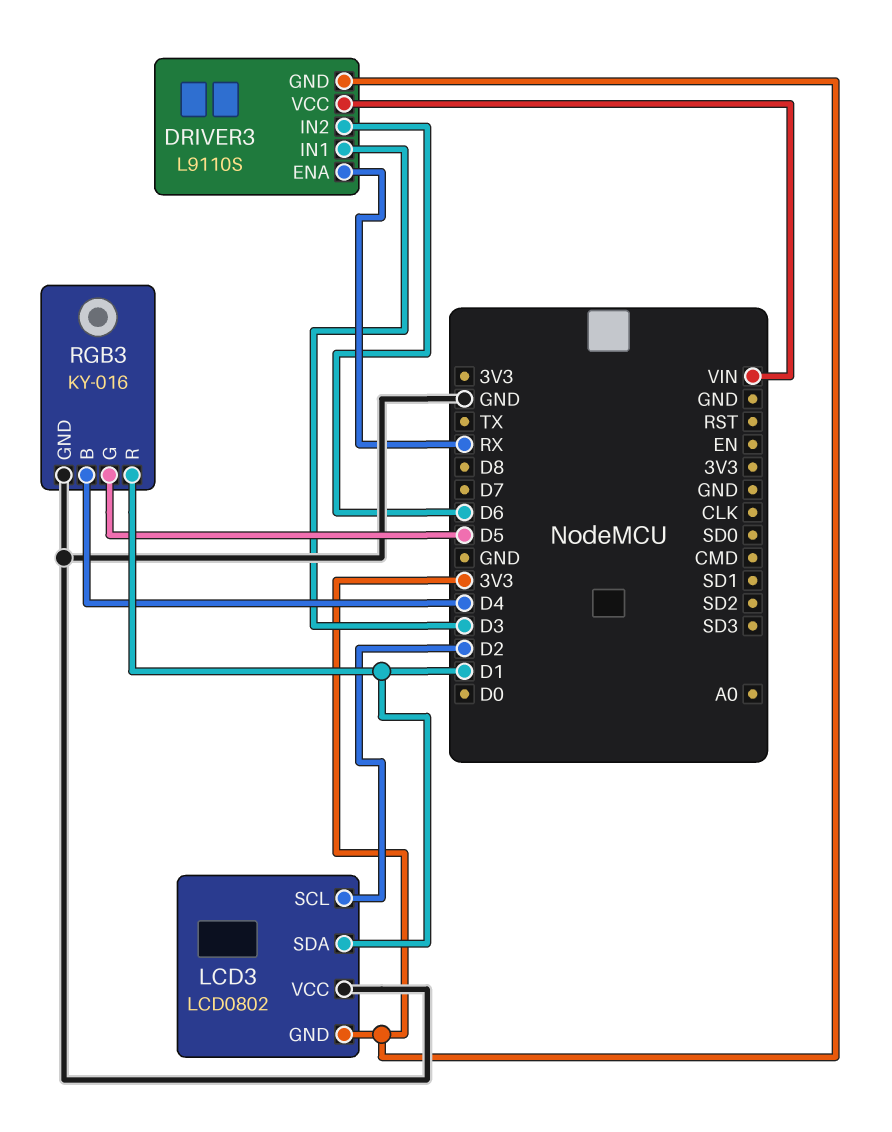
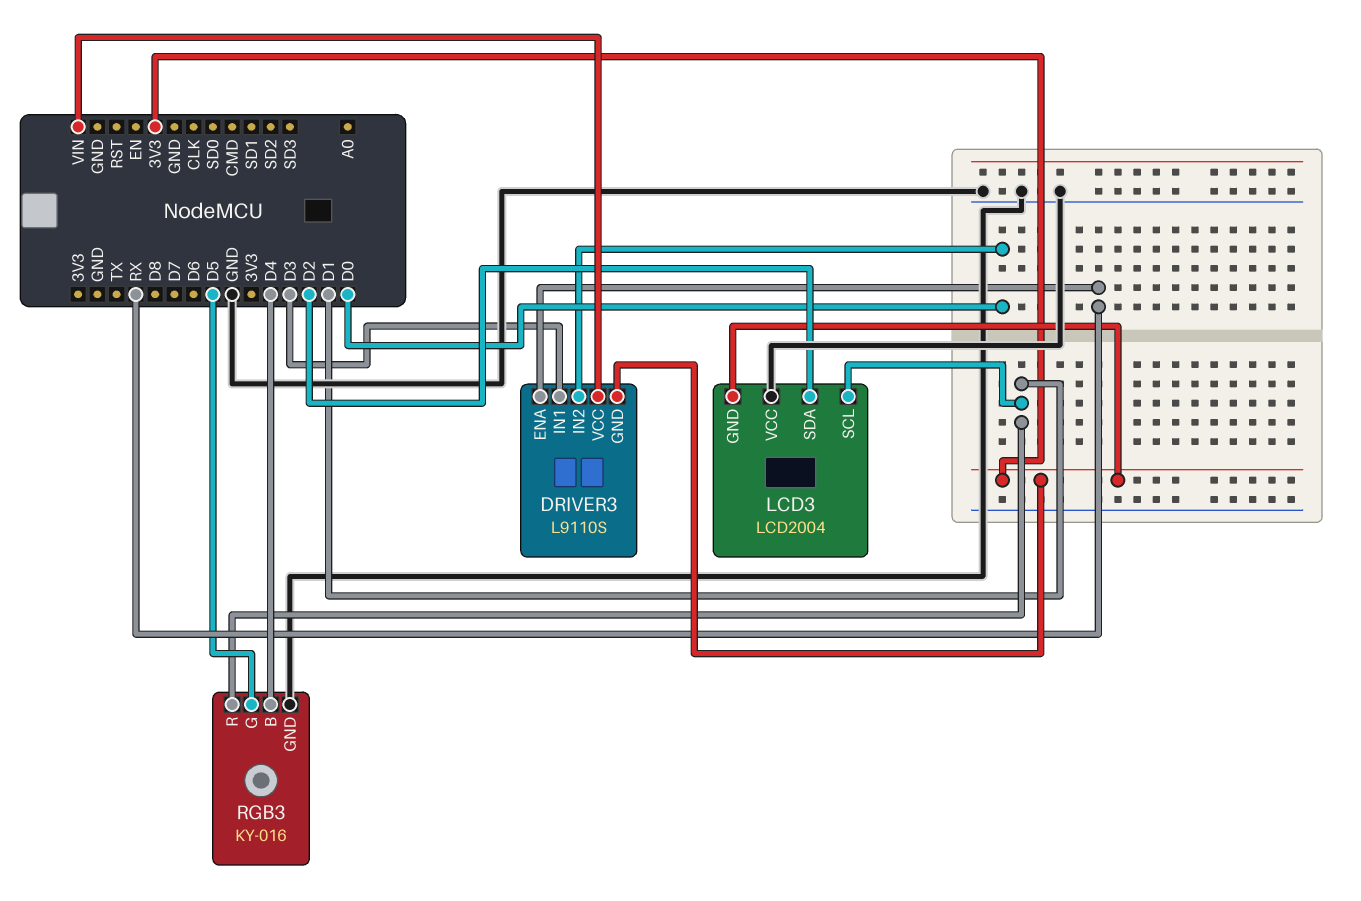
DRIVER3 pin IN2: D6 -> D0
LCD3: LCD0802 -> LCD2004
LCD3 pin SCL: D2 -> D1
LCD3 pin SDA: D1 -> D2

